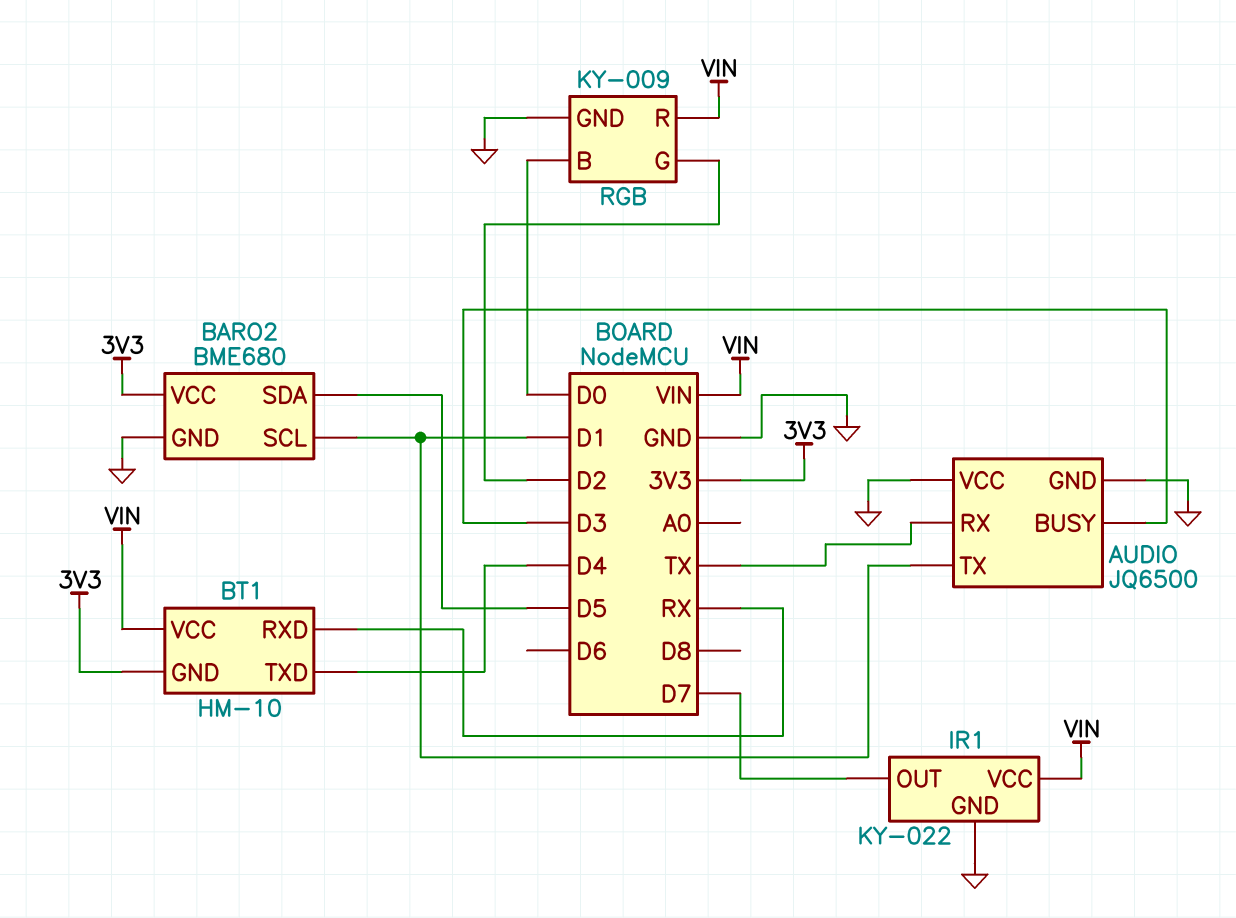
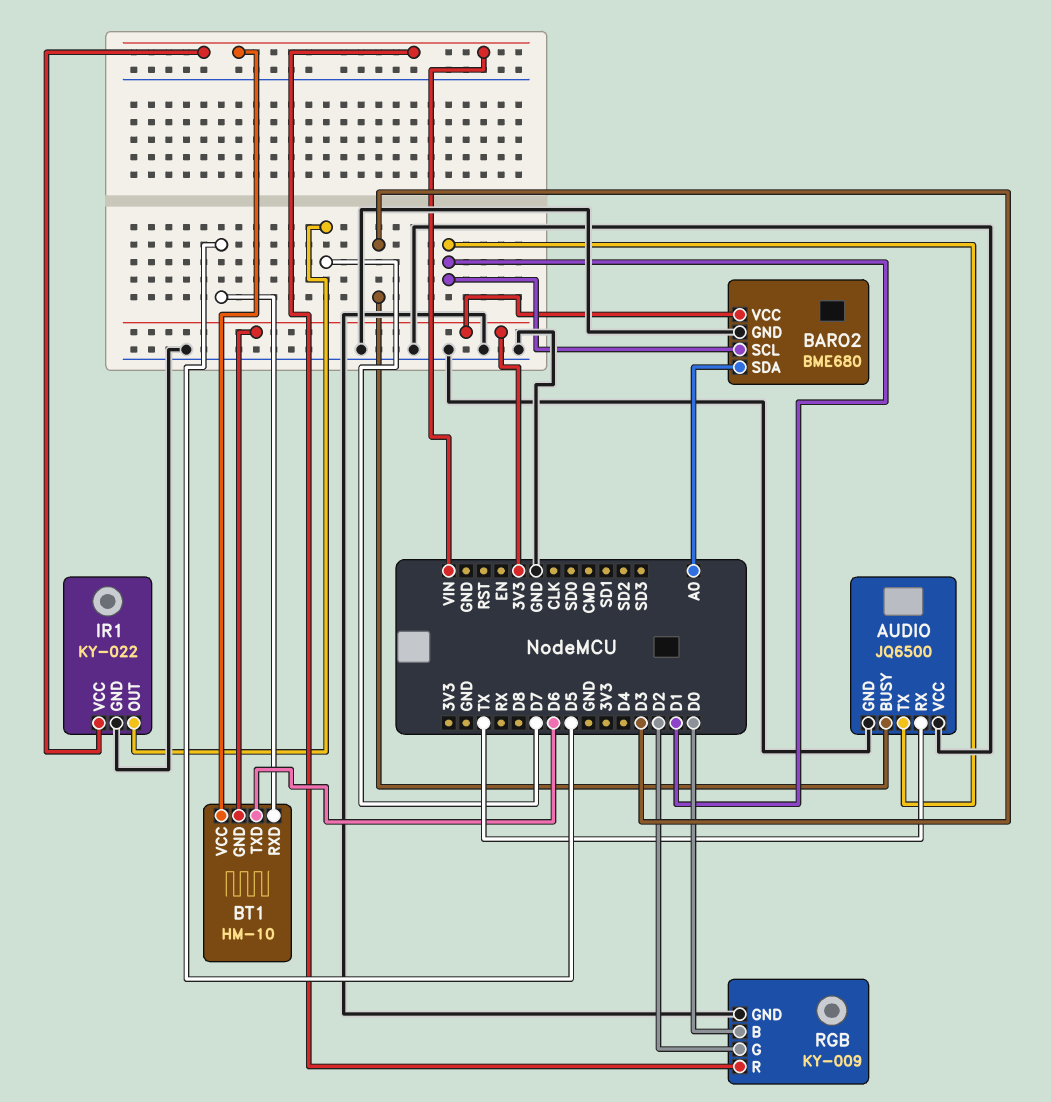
BARO2 pin SDA: D5 -> A0
BT1 pin RXD: RX -> D5
BT1 pin TXD: D4 -> D6

